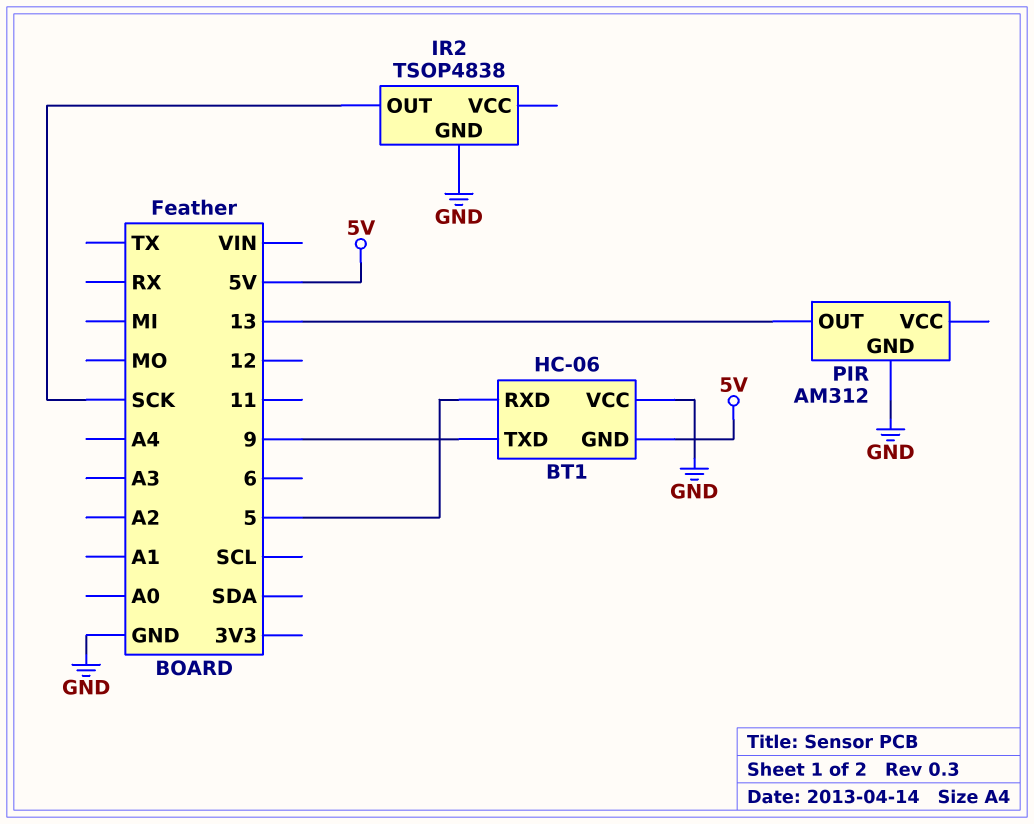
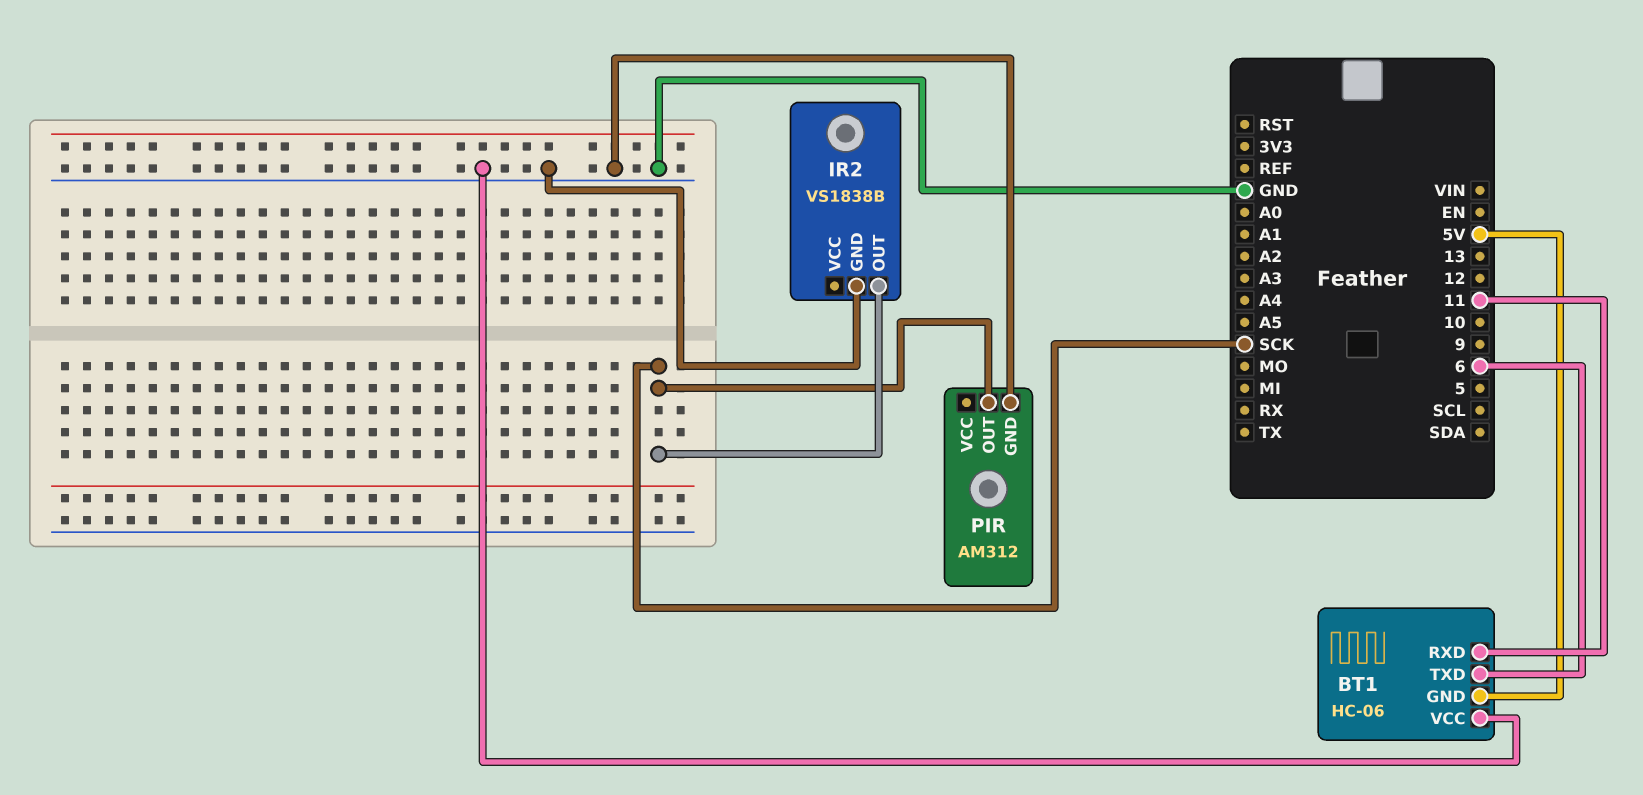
BT1 pin RXD: 5 -> 11
BT1 pin TXD: 9 -> 6
IR2: TSOP4838 -> VS1838B
PIR pin OUT: 13 -> SCK

